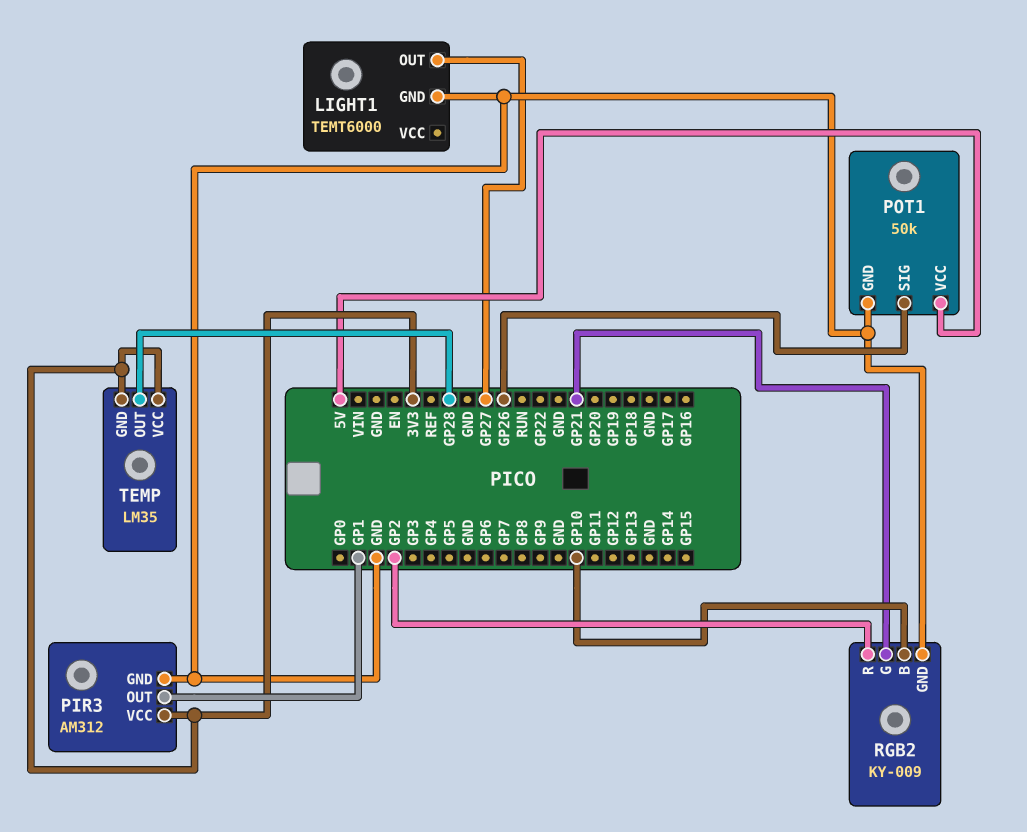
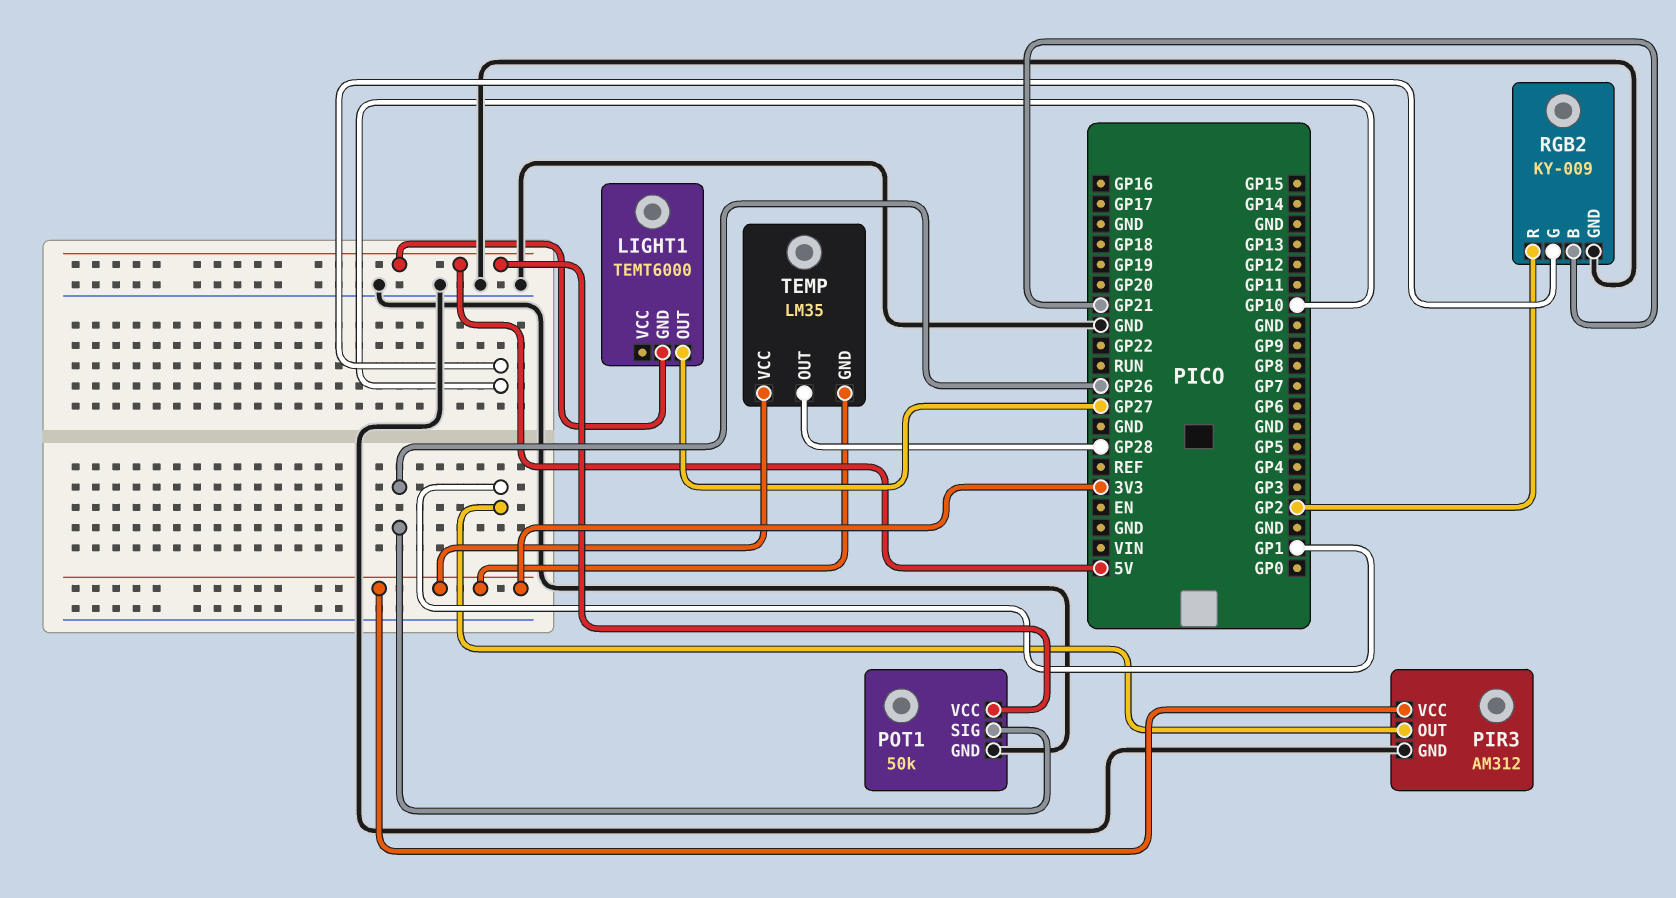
LIGHT1 pin GND: GND -> 5V
RGB2 pin B: GP10 -> GP21
RGB2 pin G: GP21 -> GP10

